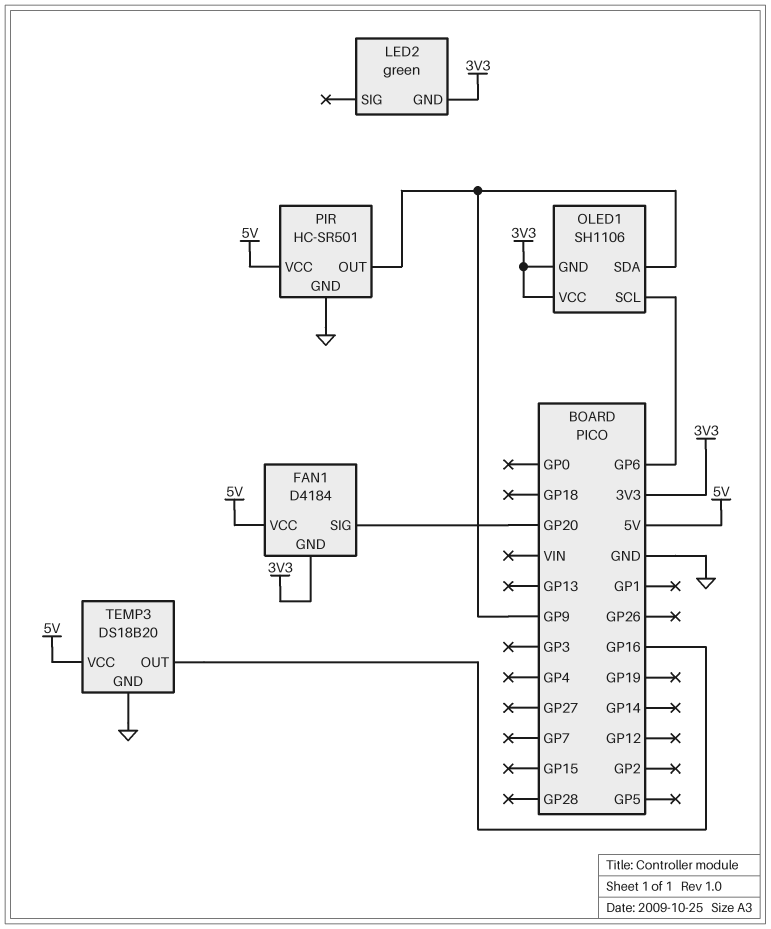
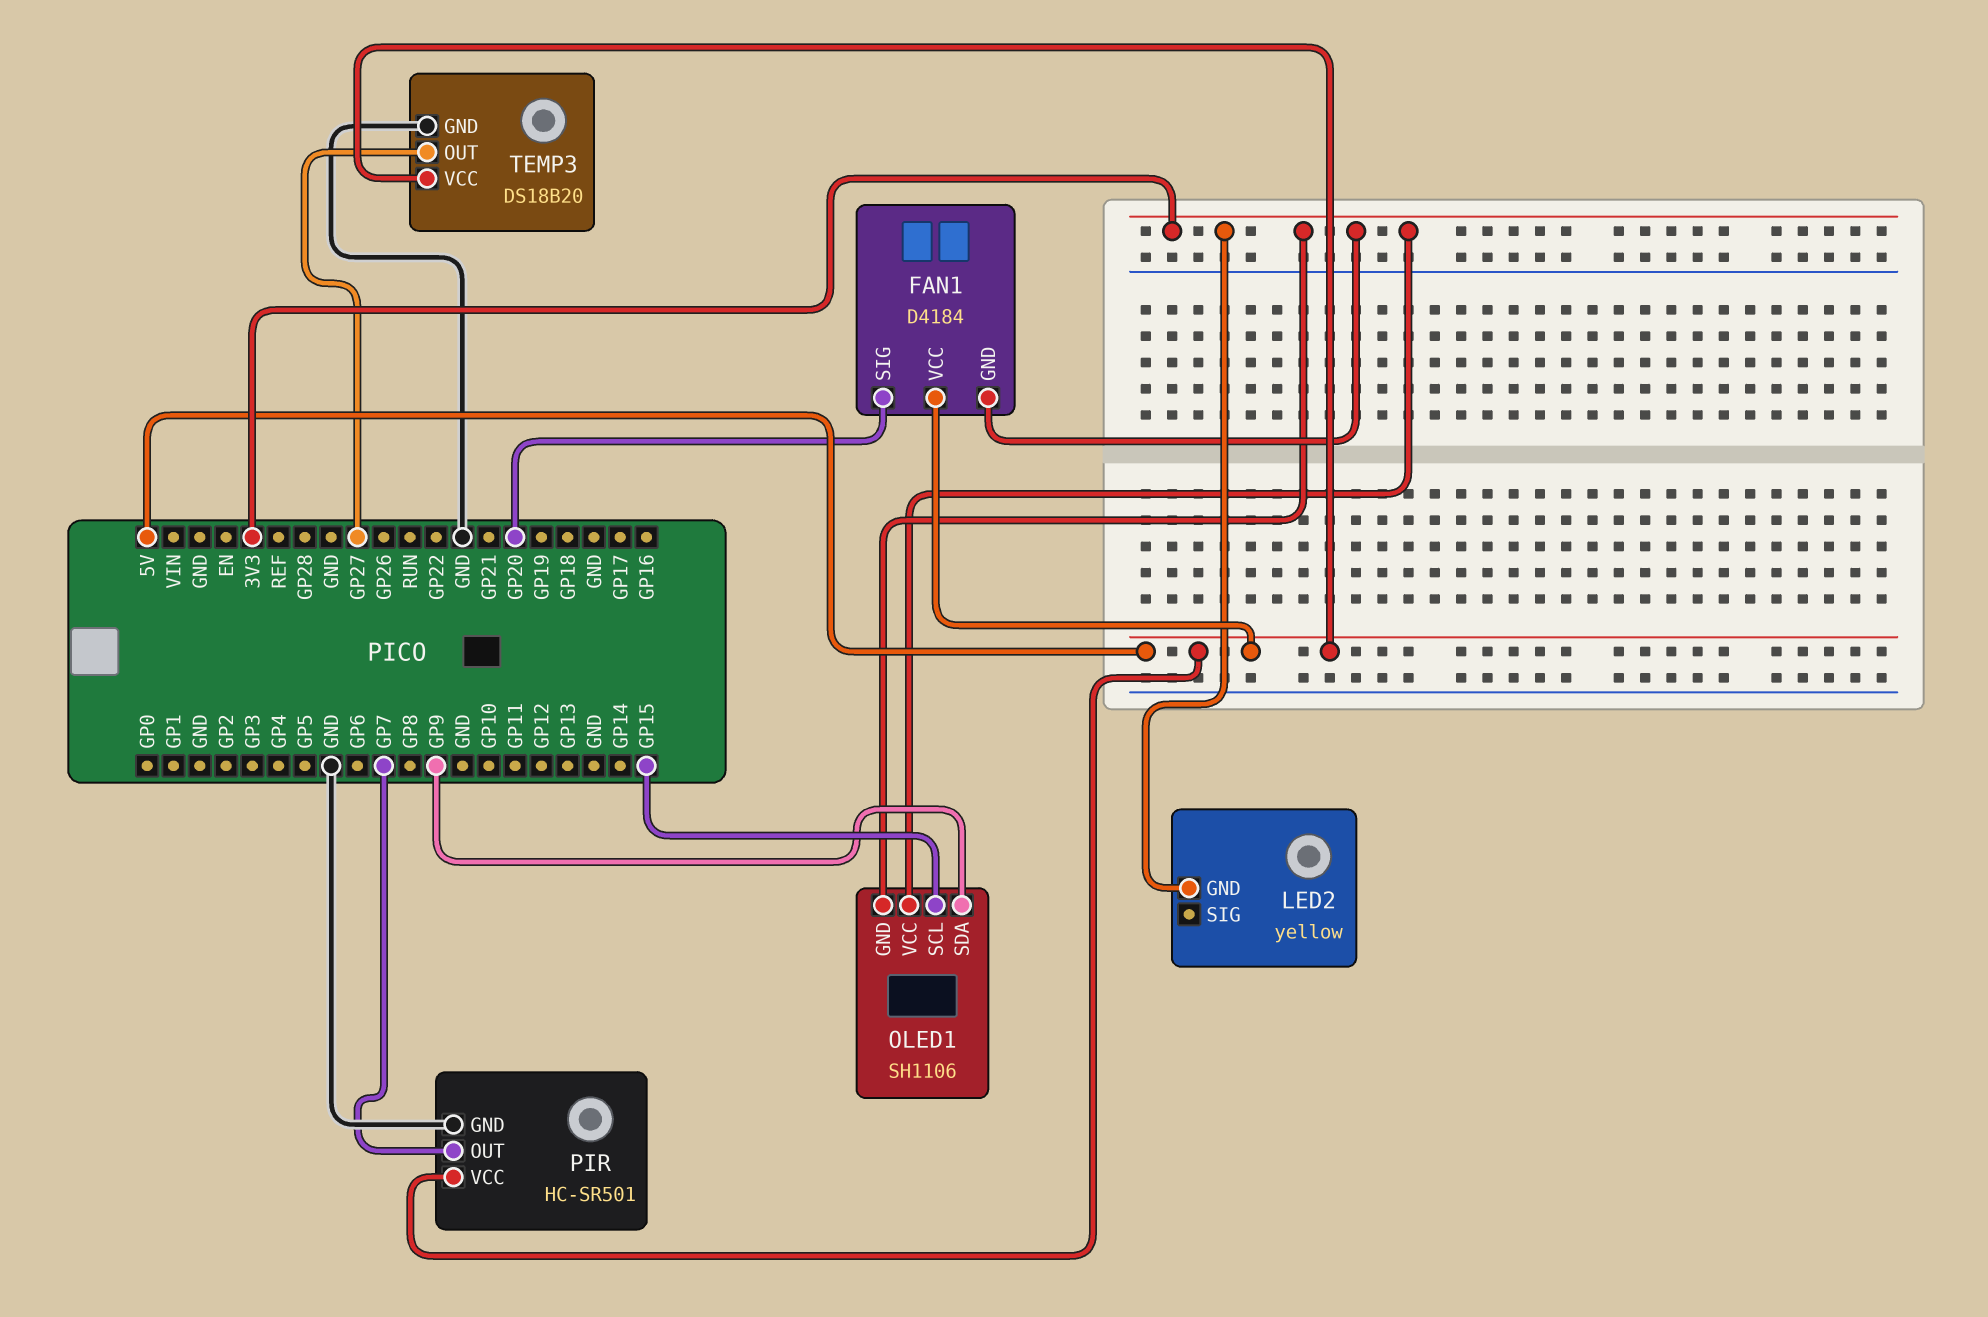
LED2: green -> yellow
OLED1 pin SCL: GP6 -> GP15
PIR pin OUT: GP9 -> GP7
TEMP3 pin OUT: GP16 -> GP27

